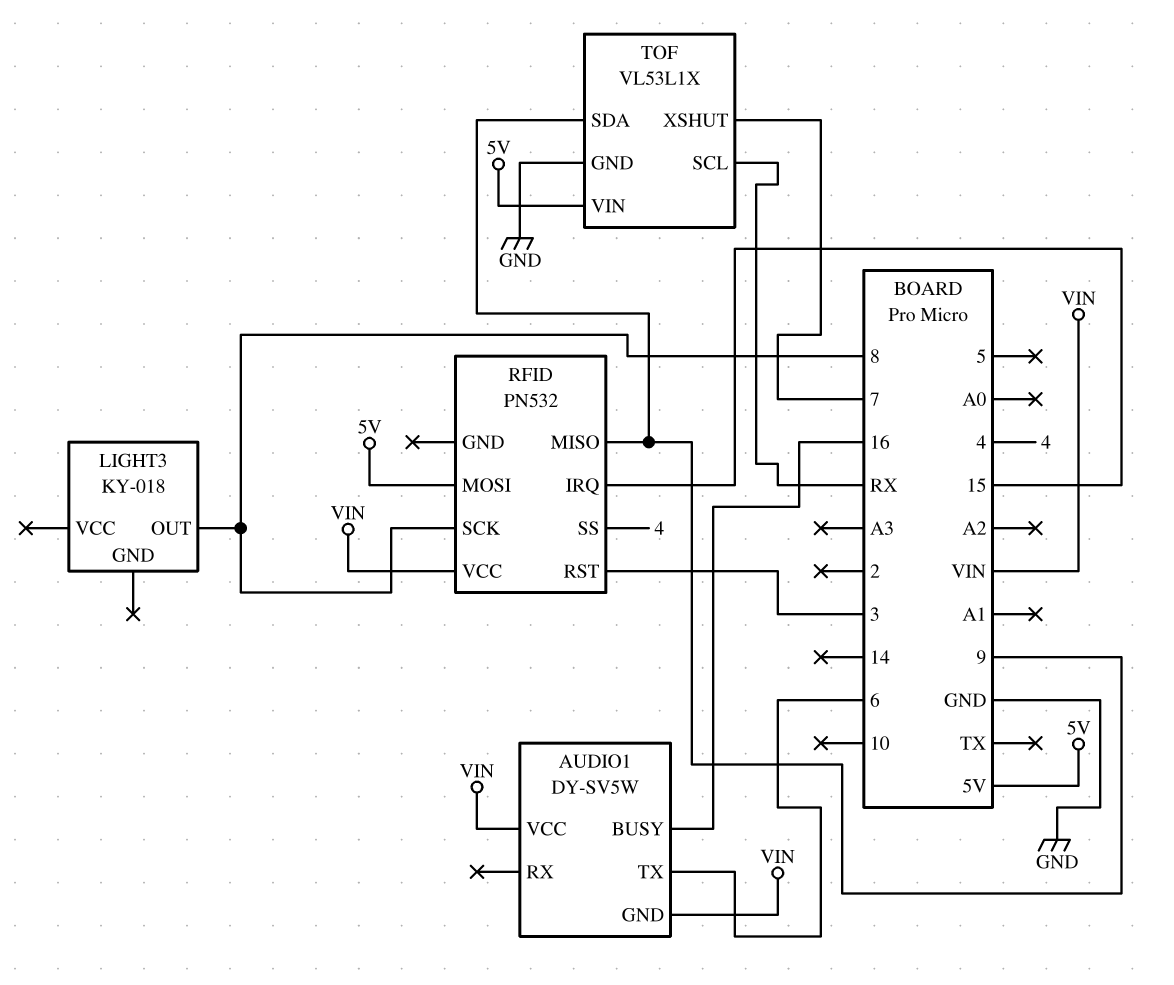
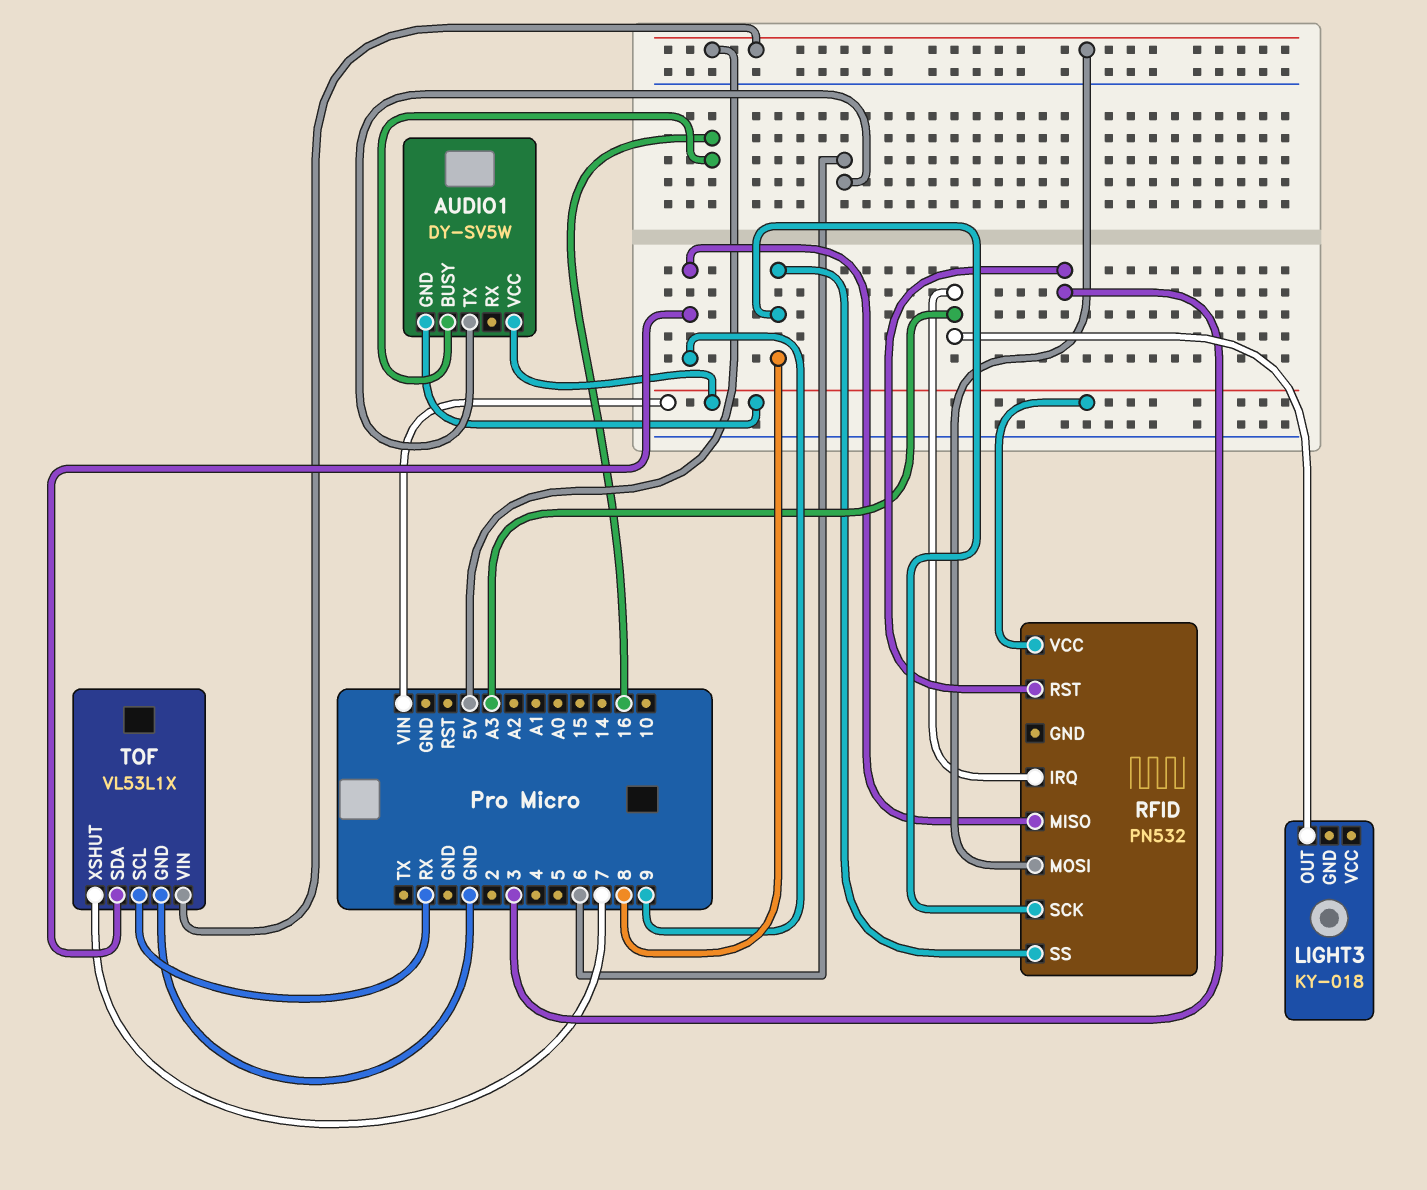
LIGHT3 pin OUT: 8 -> A3
RFID pin IRQ: 15 -> A3
RFID pin SS: 4 -> 8

